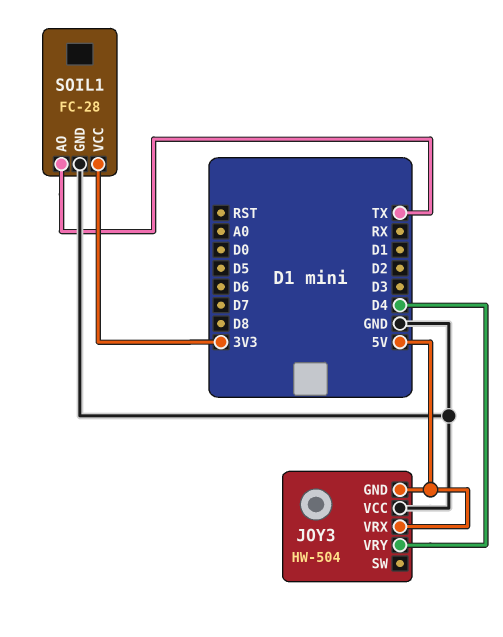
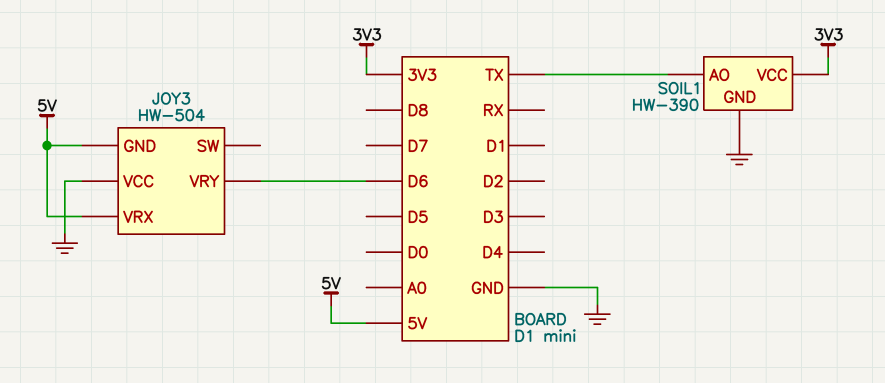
JOY3 pin VRY: D4 -> D6
SOIL1: FC-28 -> HW-390

